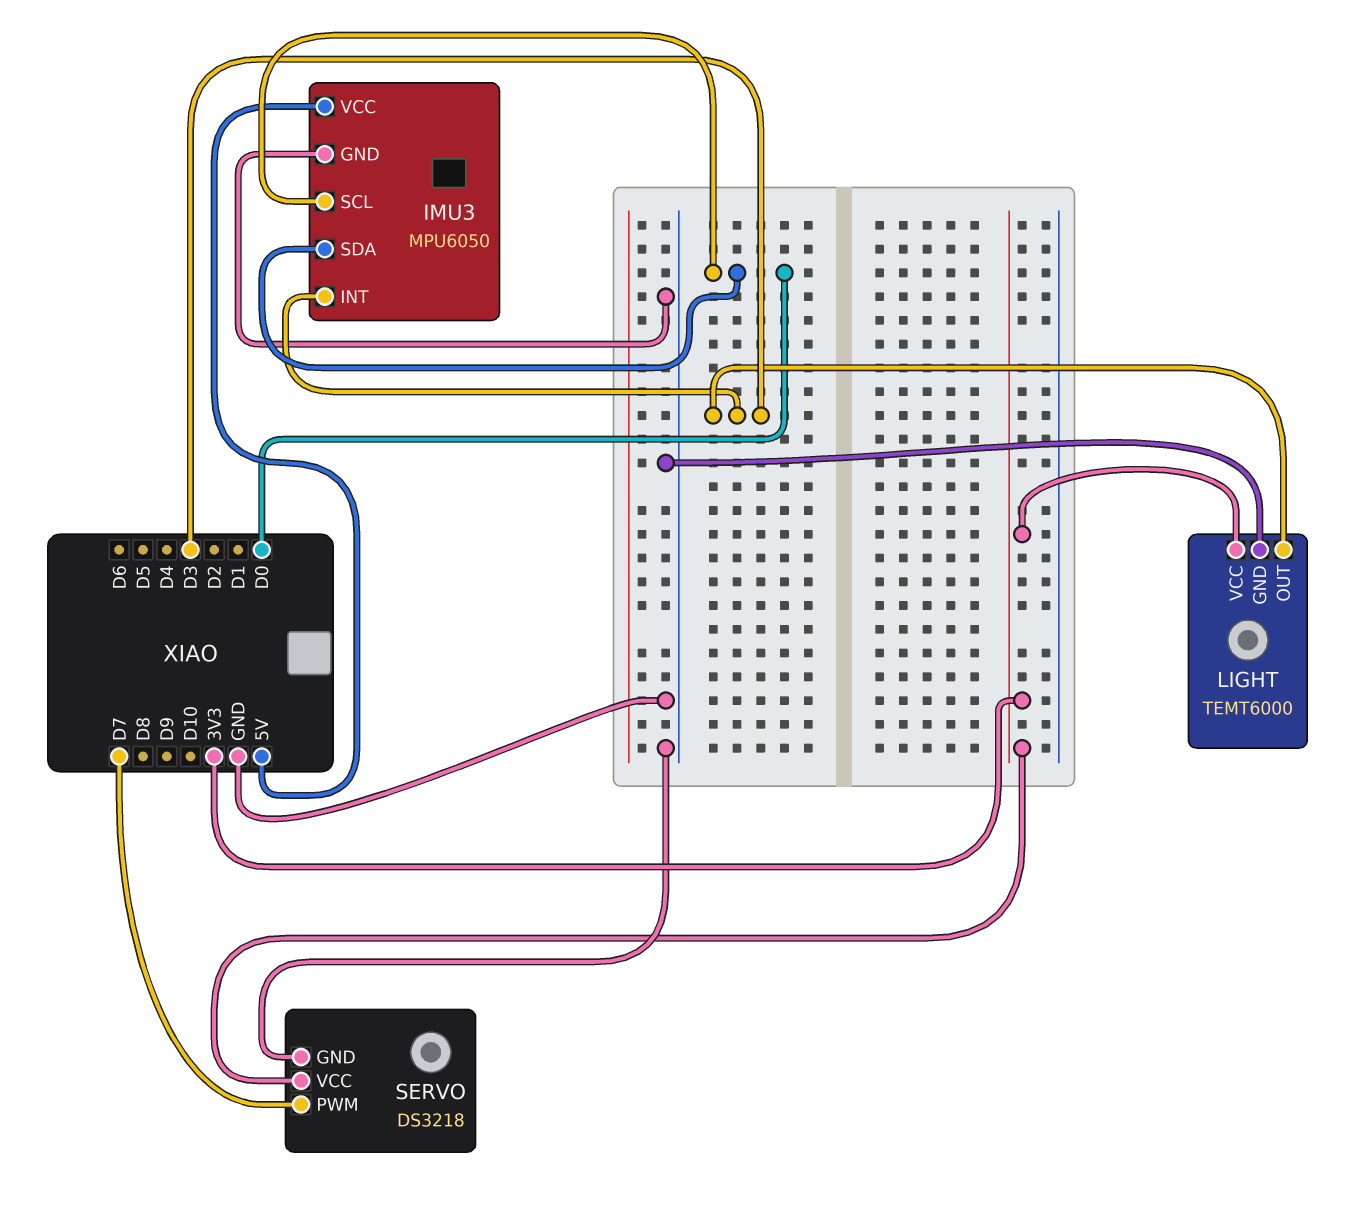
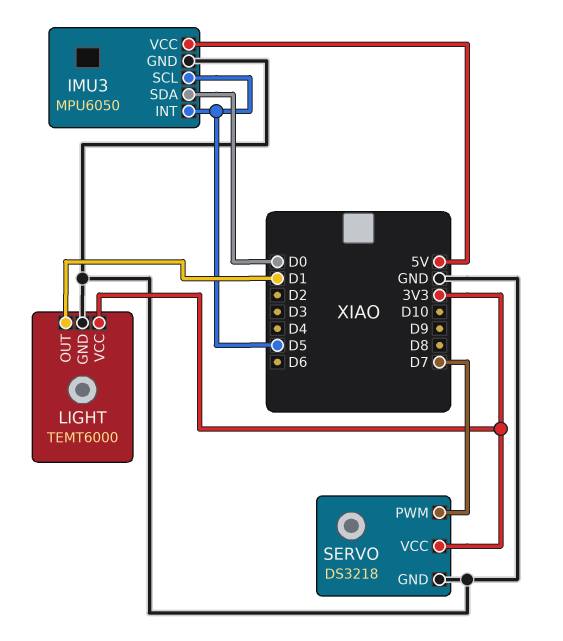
IMU3 pin INT: D3 -> D5
IMU3 pin SCL: D0 -> D5
LIGHT pin OUT: D3 -> D1

